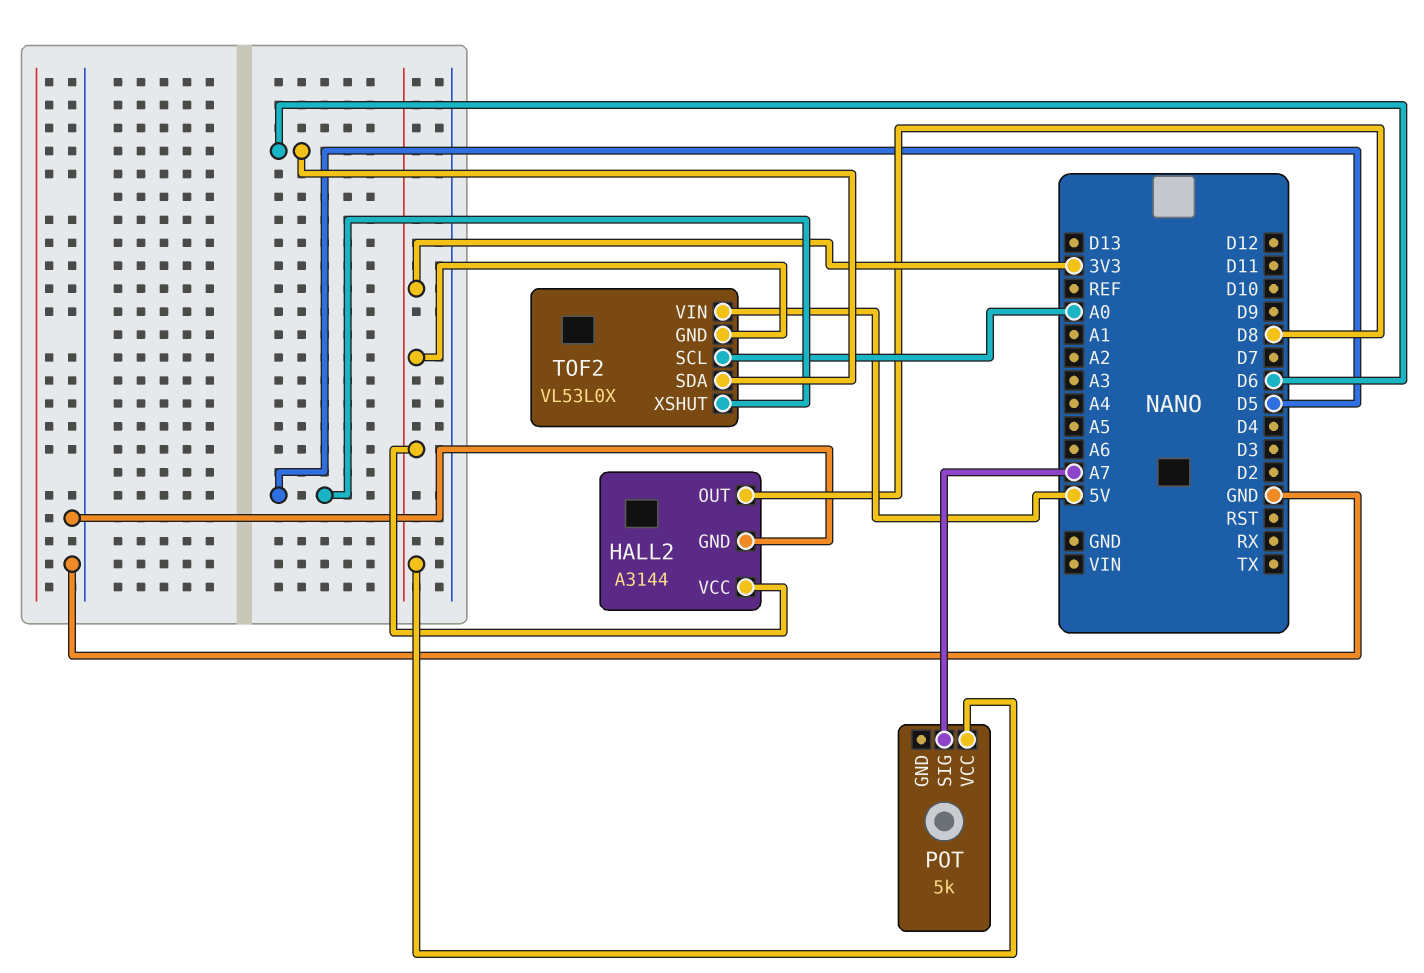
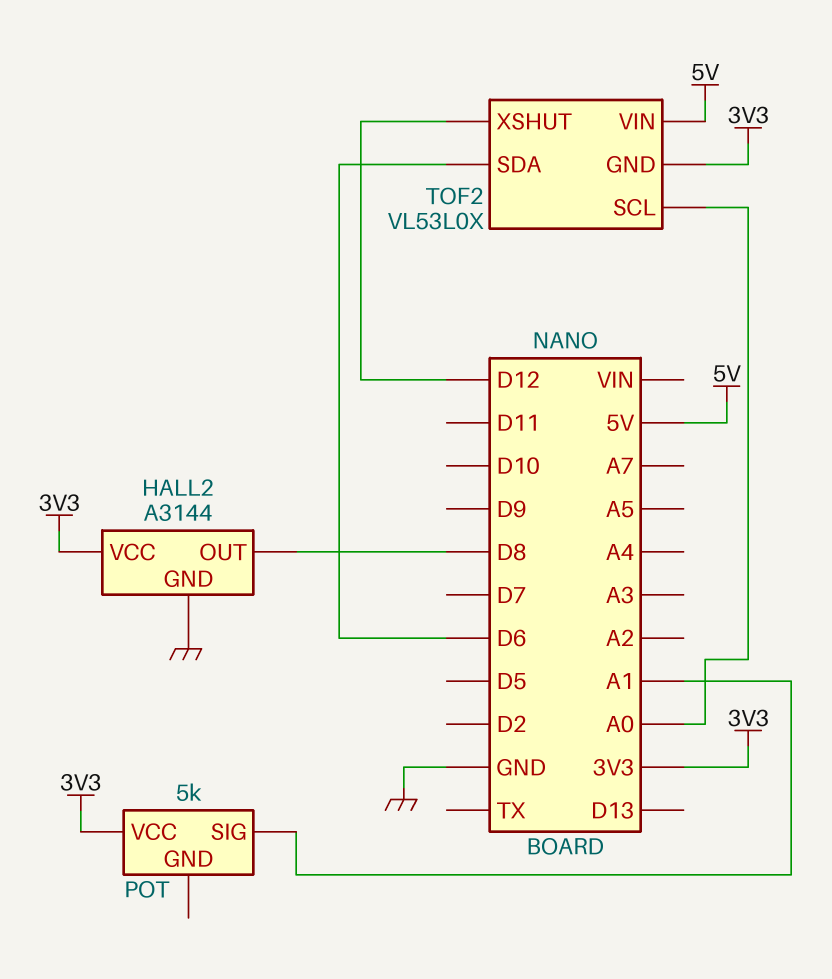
POT pin SIG: A7 -> A1
TOF2 pin XSHUT: D5 -> D12

